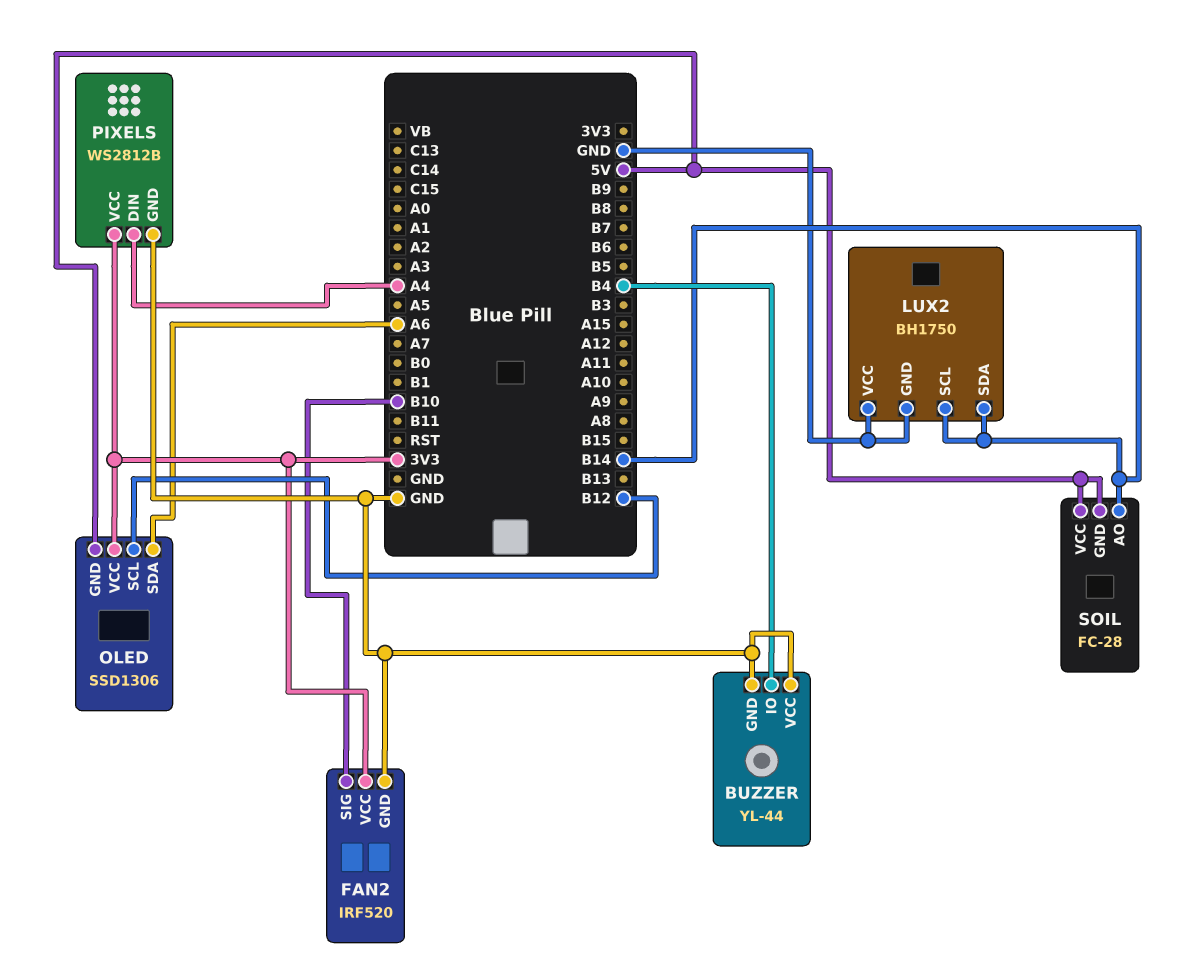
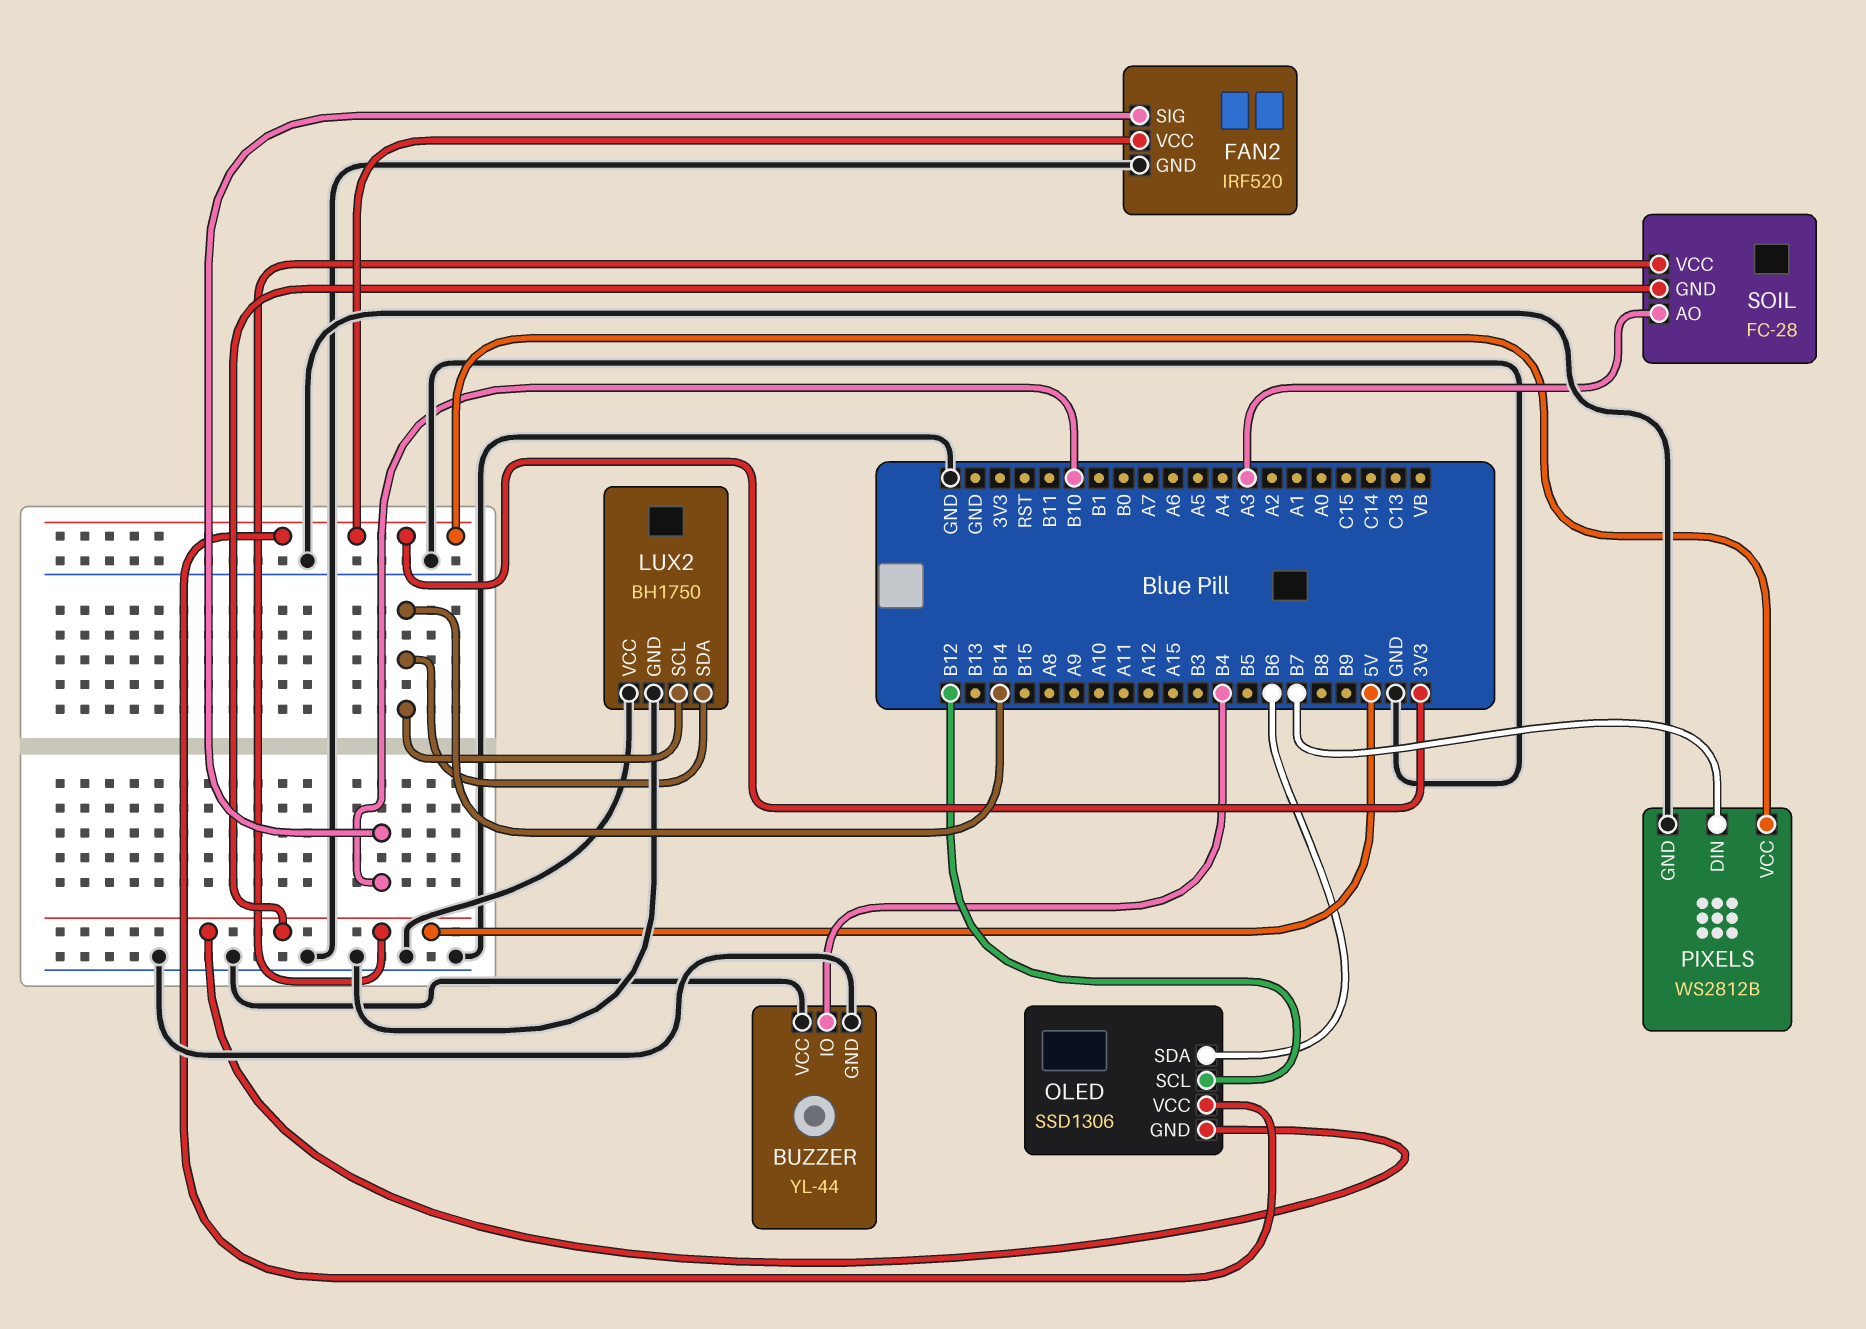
OLED pin SDA: A6 -> B6
PIXELS pin DIN: A4 -> B7
SOIL pin AO: B14 -> A3

